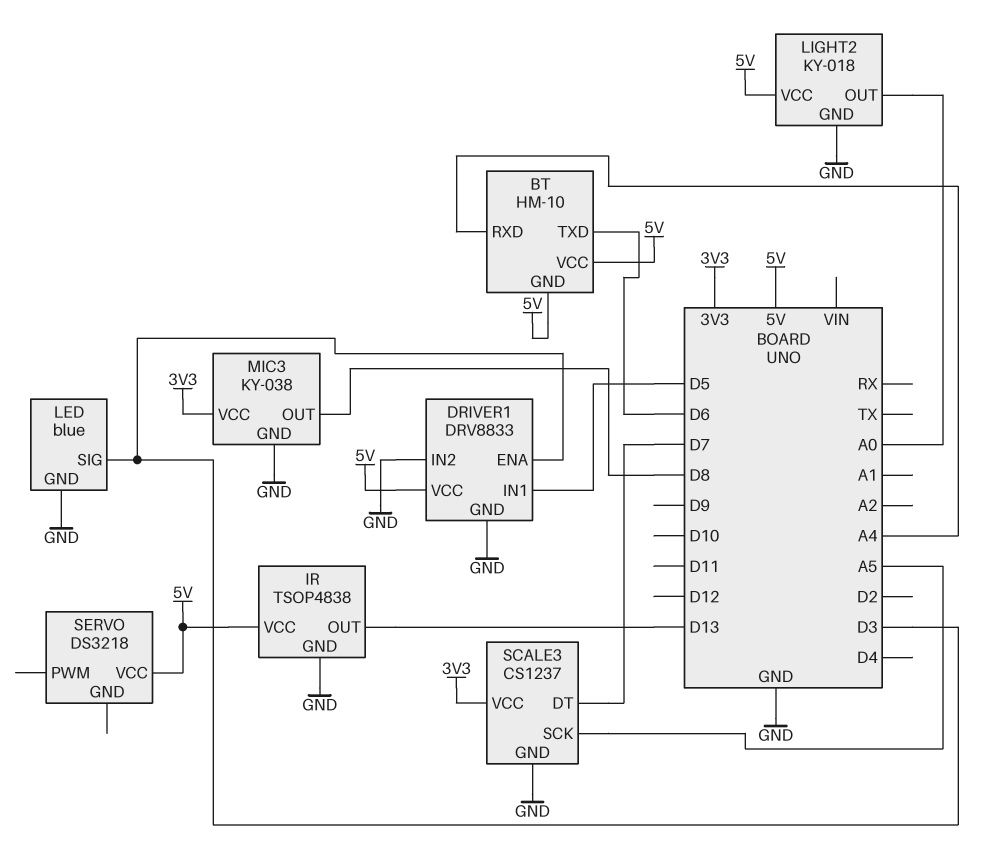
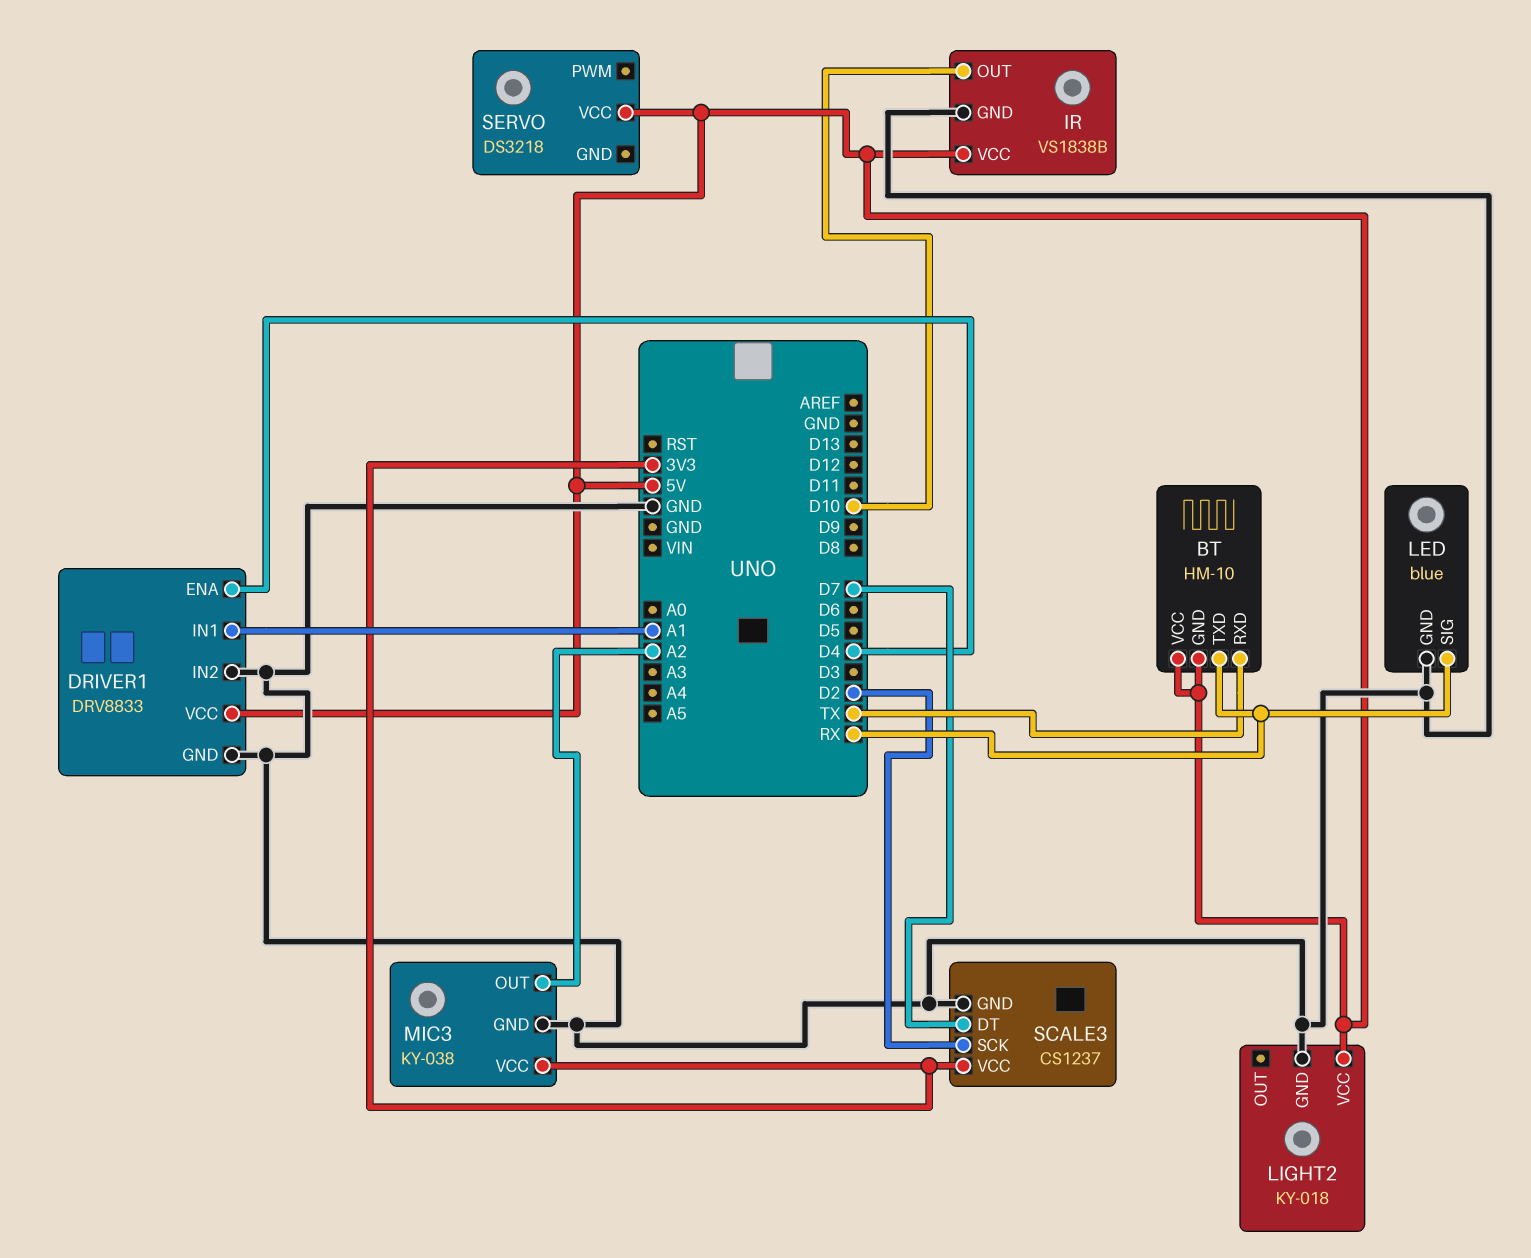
BT pin RXD: A4 -> TX
BT pin TXD: D6 -> RX
DRIVER1 pin ENA: D3 -> D4
DRIVER1 pin IN1: D5 -> A1
IR: TSOP4838 -> VS1838B
IR pin OUT: D13 -> D10
LED pin SIG: D3 -> RX
LIGHT2 pin OUT: A0 -> none
MIC3 pin OUT: D8 -> A2
SCALE3 pin SCK: A5 -> D2

